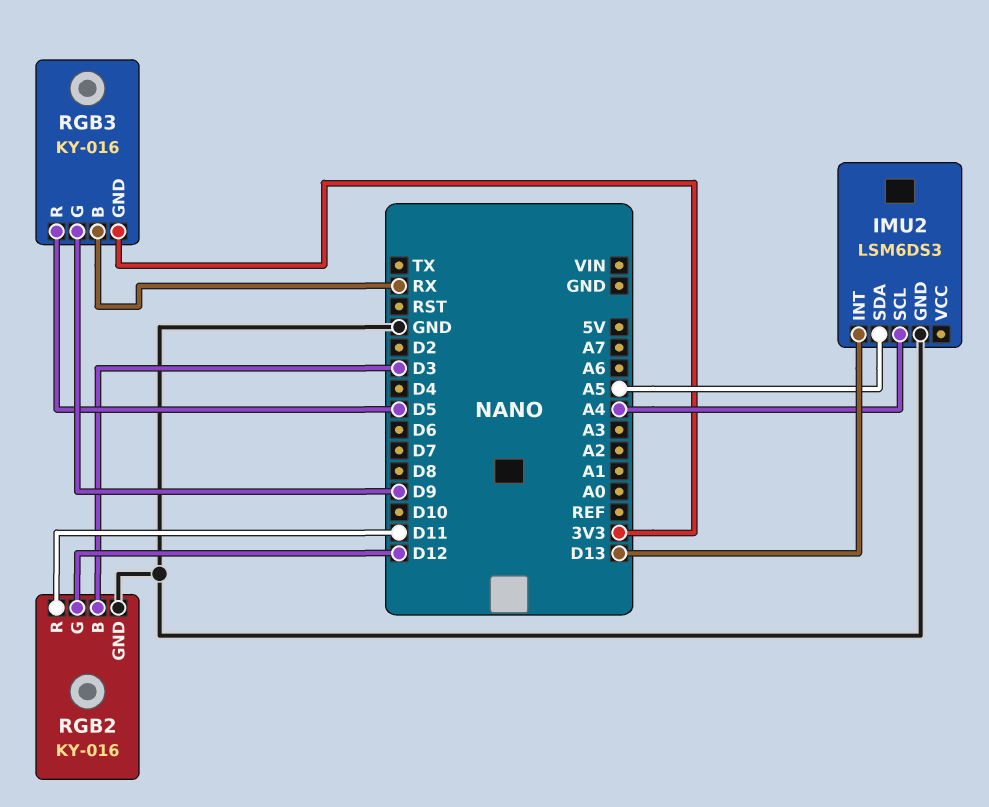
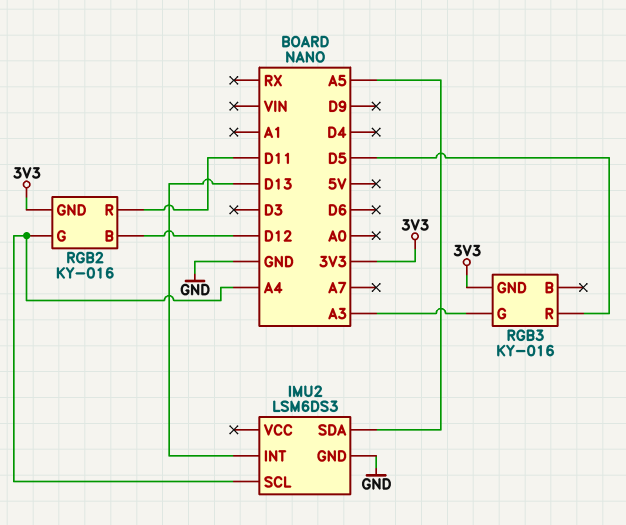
RGB2 pin B: D3 -> D12
RGB2 pin G: D12 -> A4
RGB2 pin GND: GND -> 3V3
RGB3 pin B: RX -> none
RGB3 pin G: D9 -> A3

